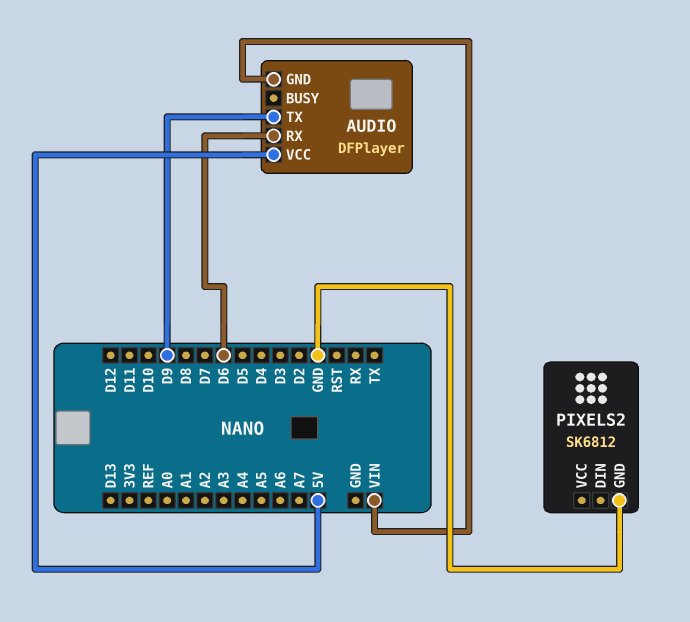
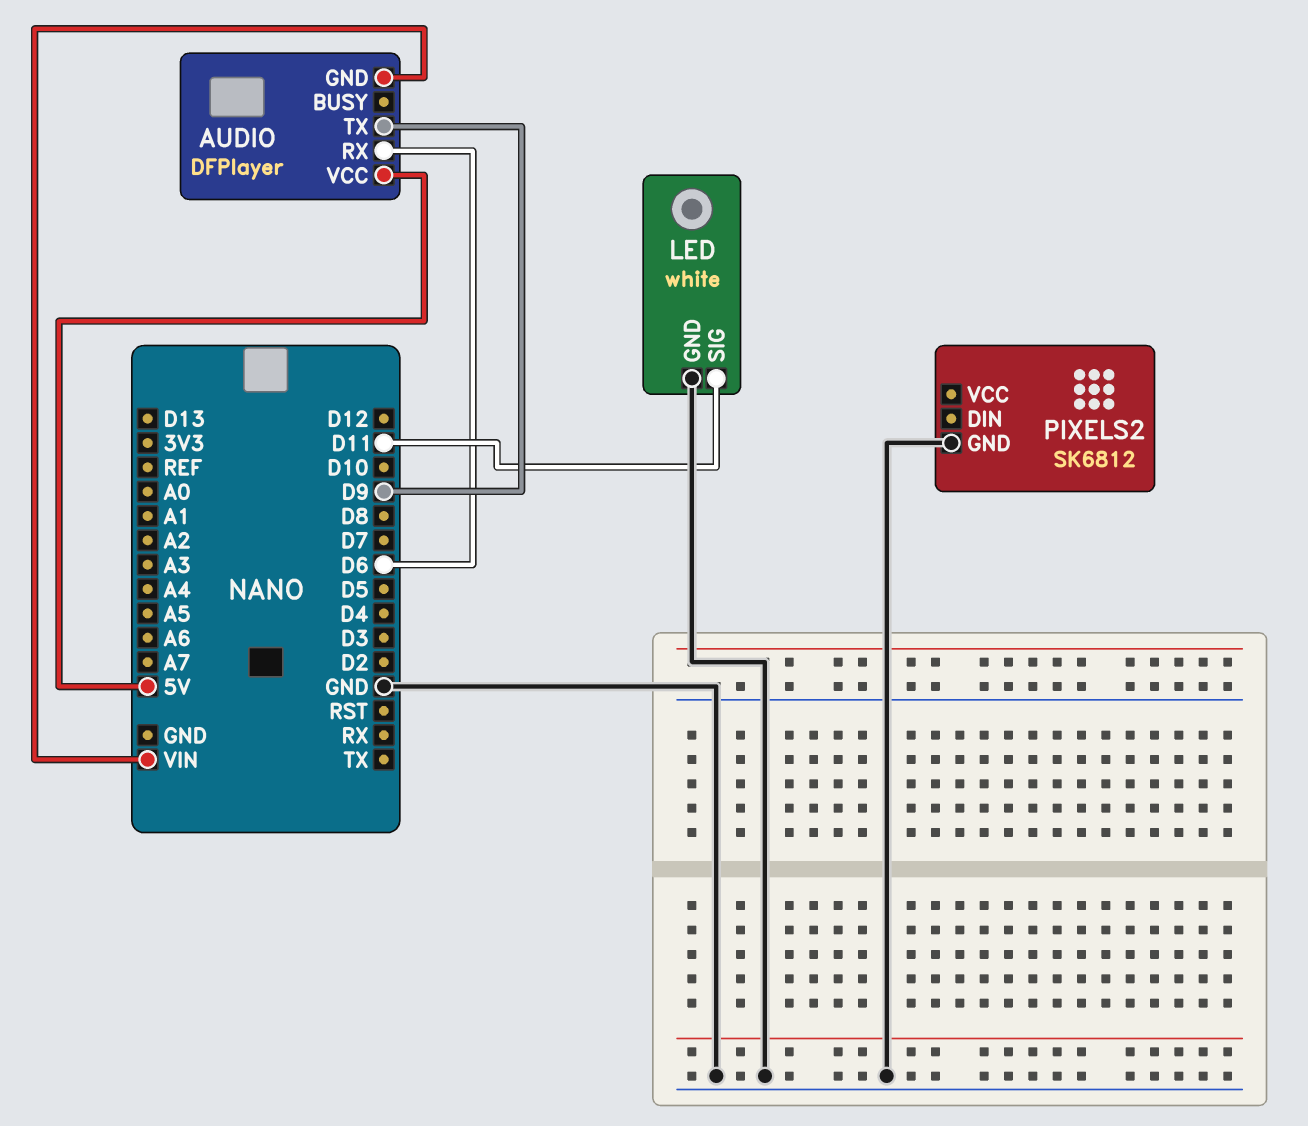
LED: none -> white
LED pin GND: none -> GND
LED pin SIG: none -> D11

